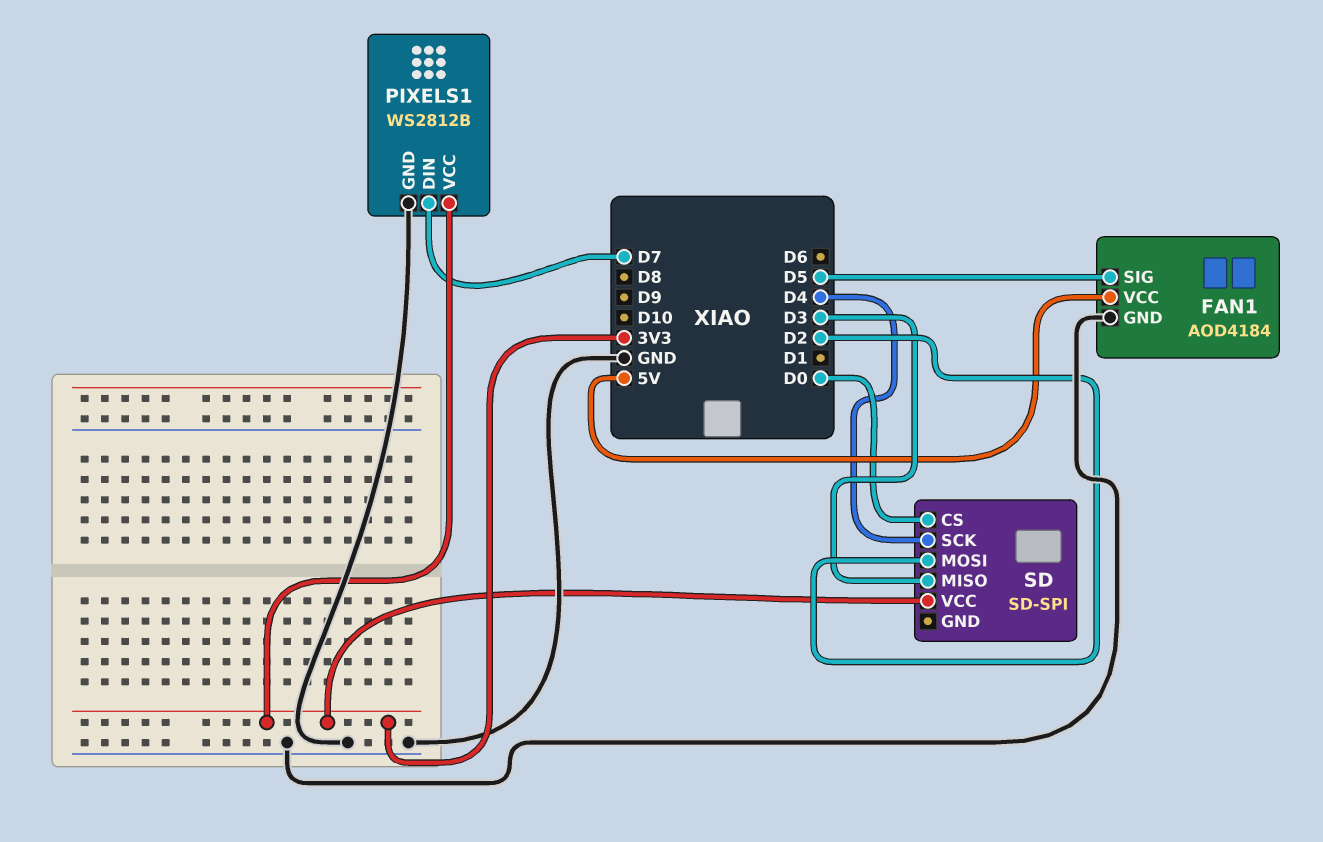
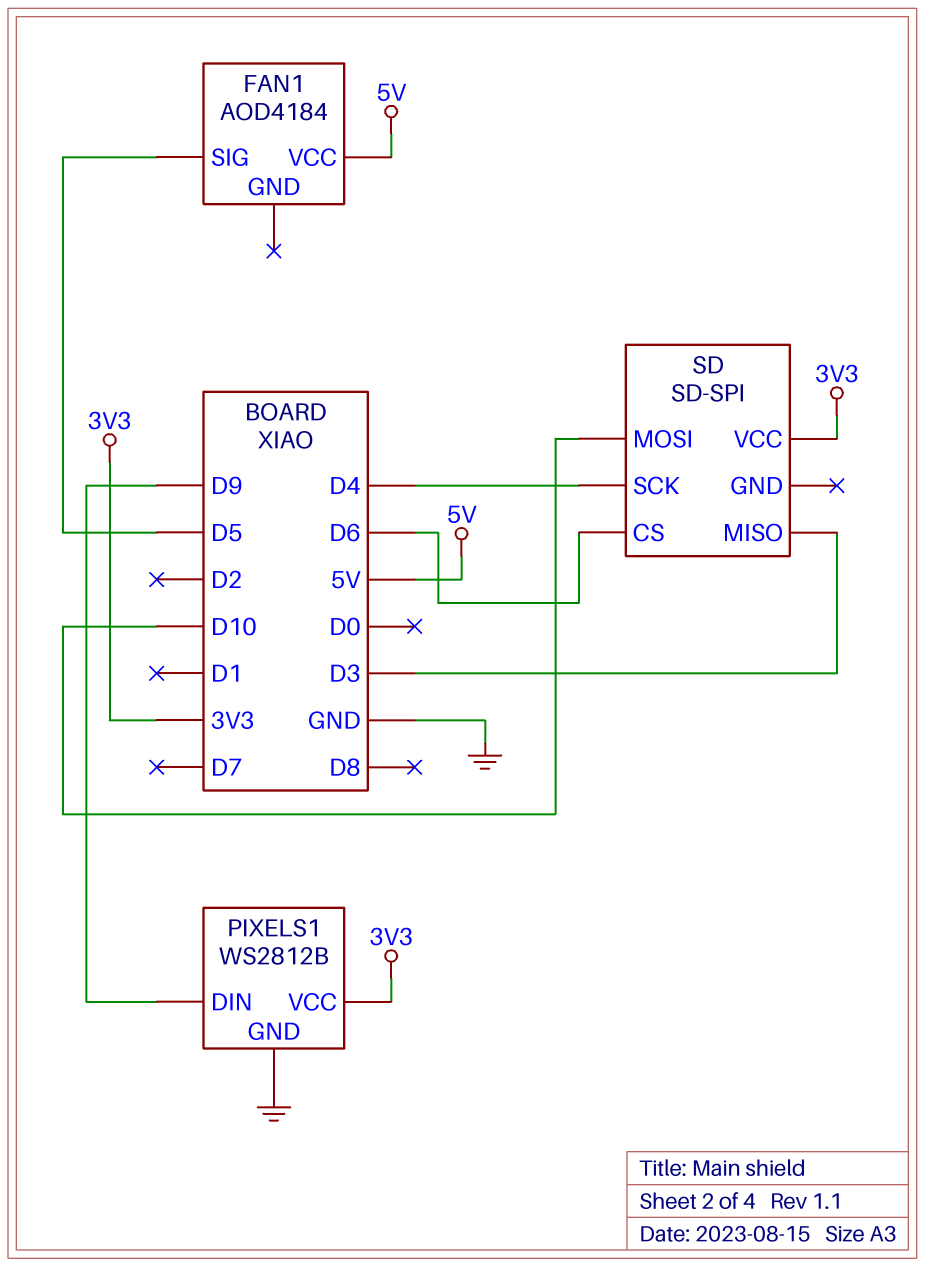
FAN1 pin GND: GND -> none
PIXELS1 pin DIN: D7 -> D9
SD pin CS: D0 -> D6
SD pin MOSI: D2 -> D10

